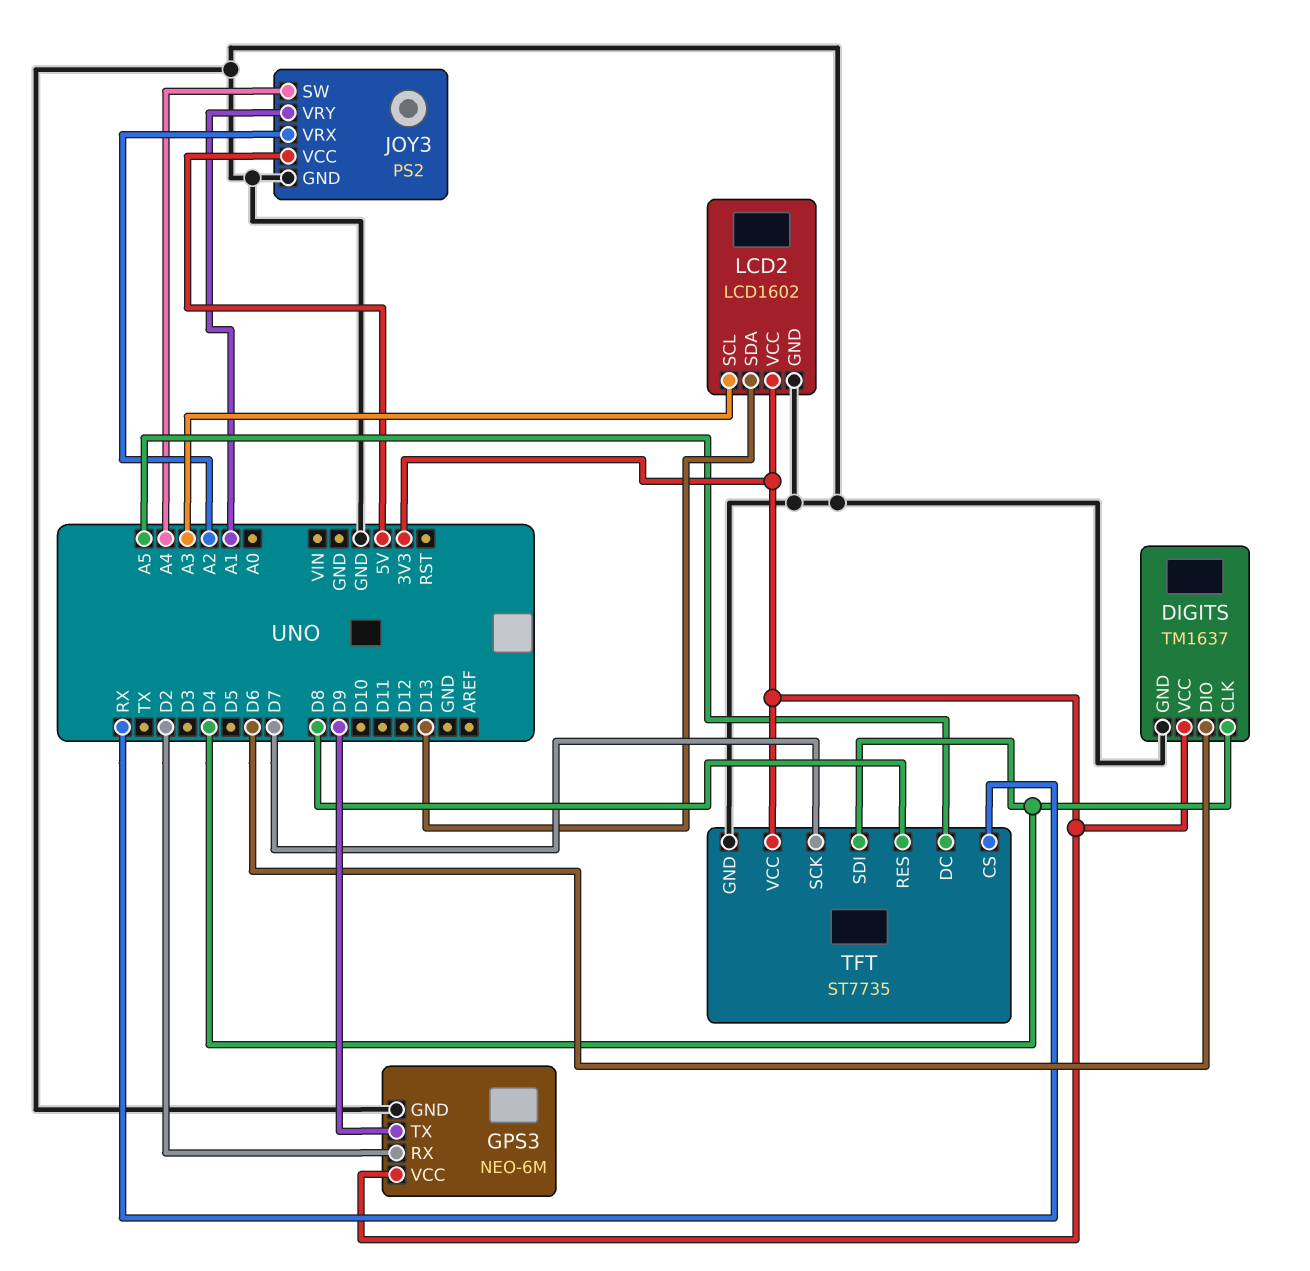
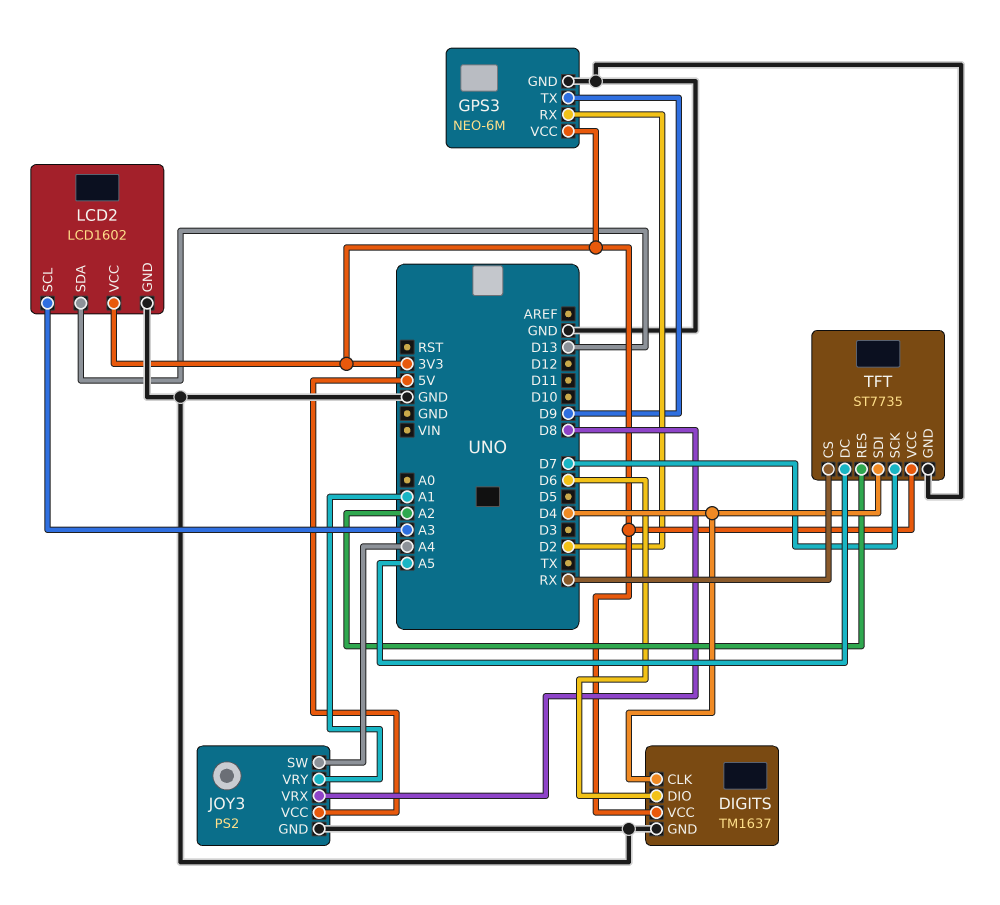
JOY3 pin VRX: A2 -> D8
TFT pin RES: D8 -> A2

